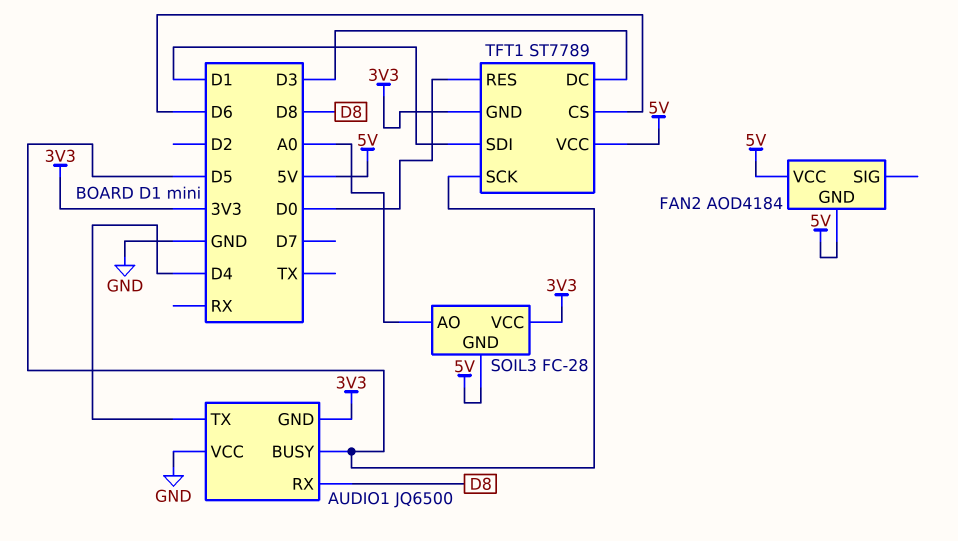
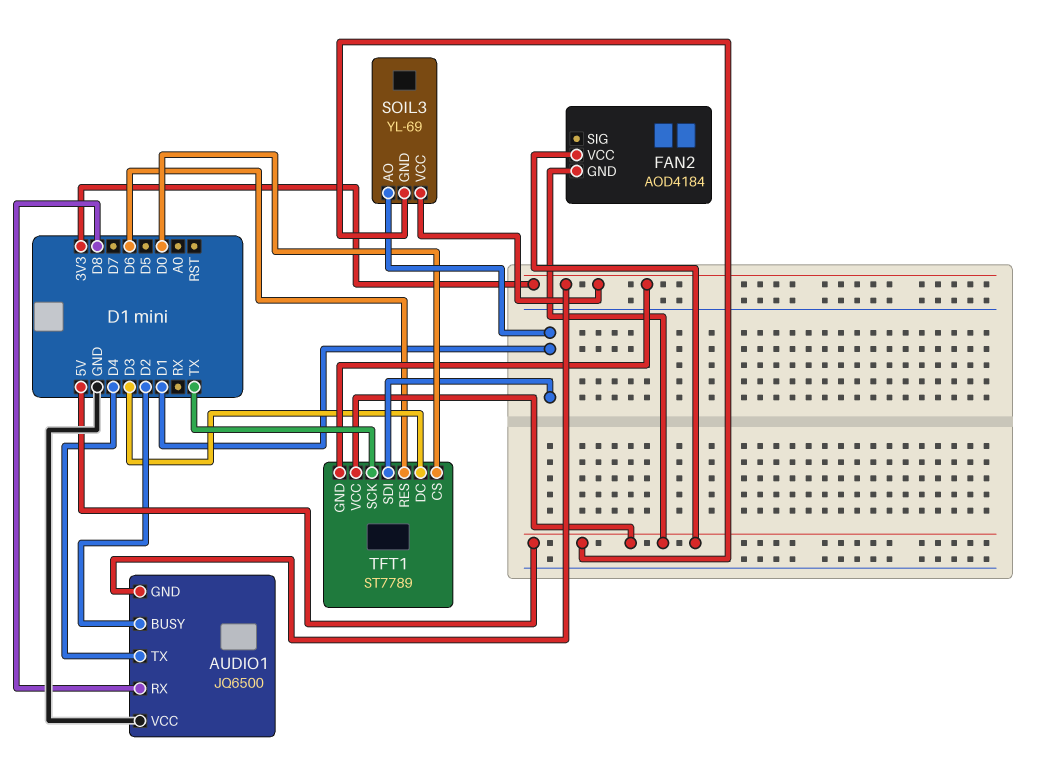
AUDIO1 pin BUSY: D5 -> D2
SOIL3: FC-28 -> YL-69
SOIL3 pin AO: A0 -> D1
TFT1 pin CS: D6 -> D0
TFT1 pin RES: D0 -> D6
TFT1 pin SCK: D5 -> TX

